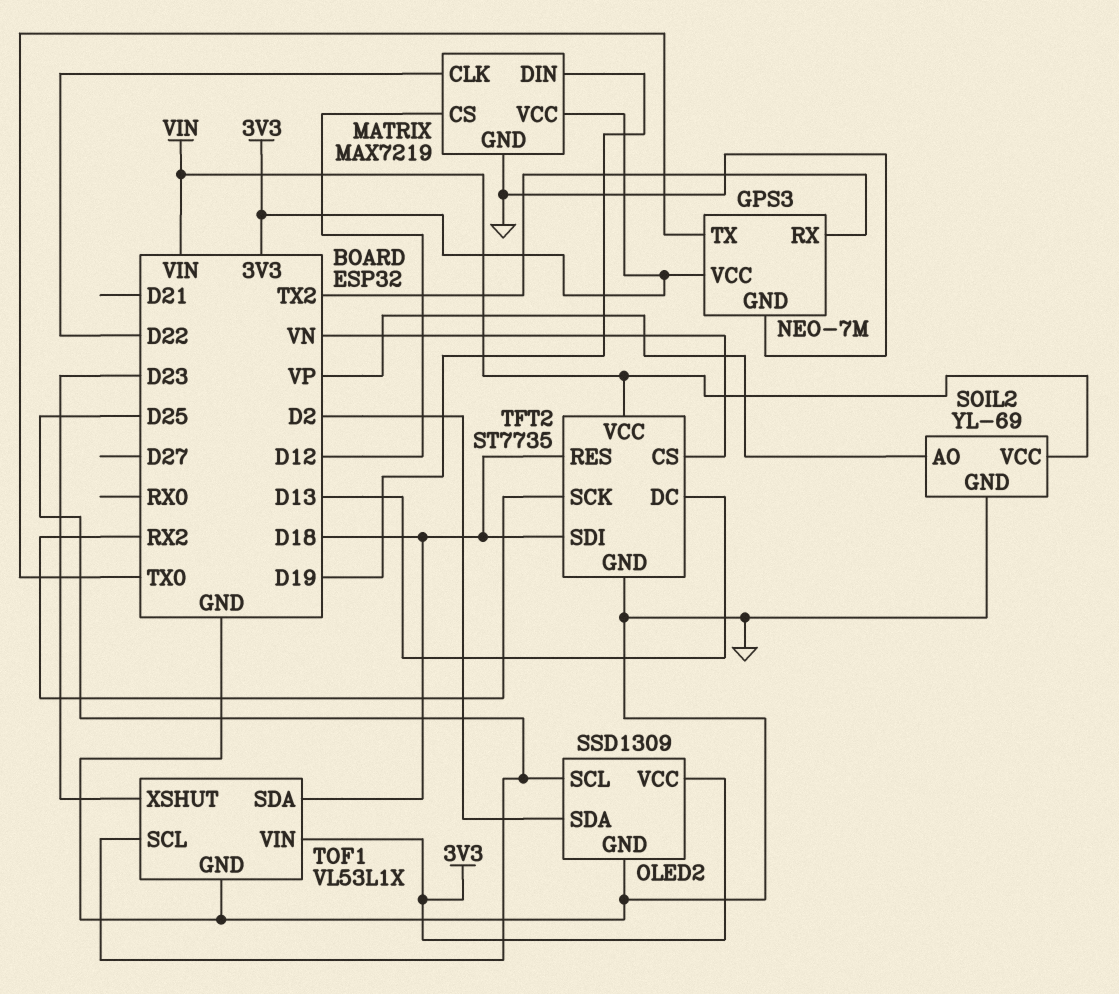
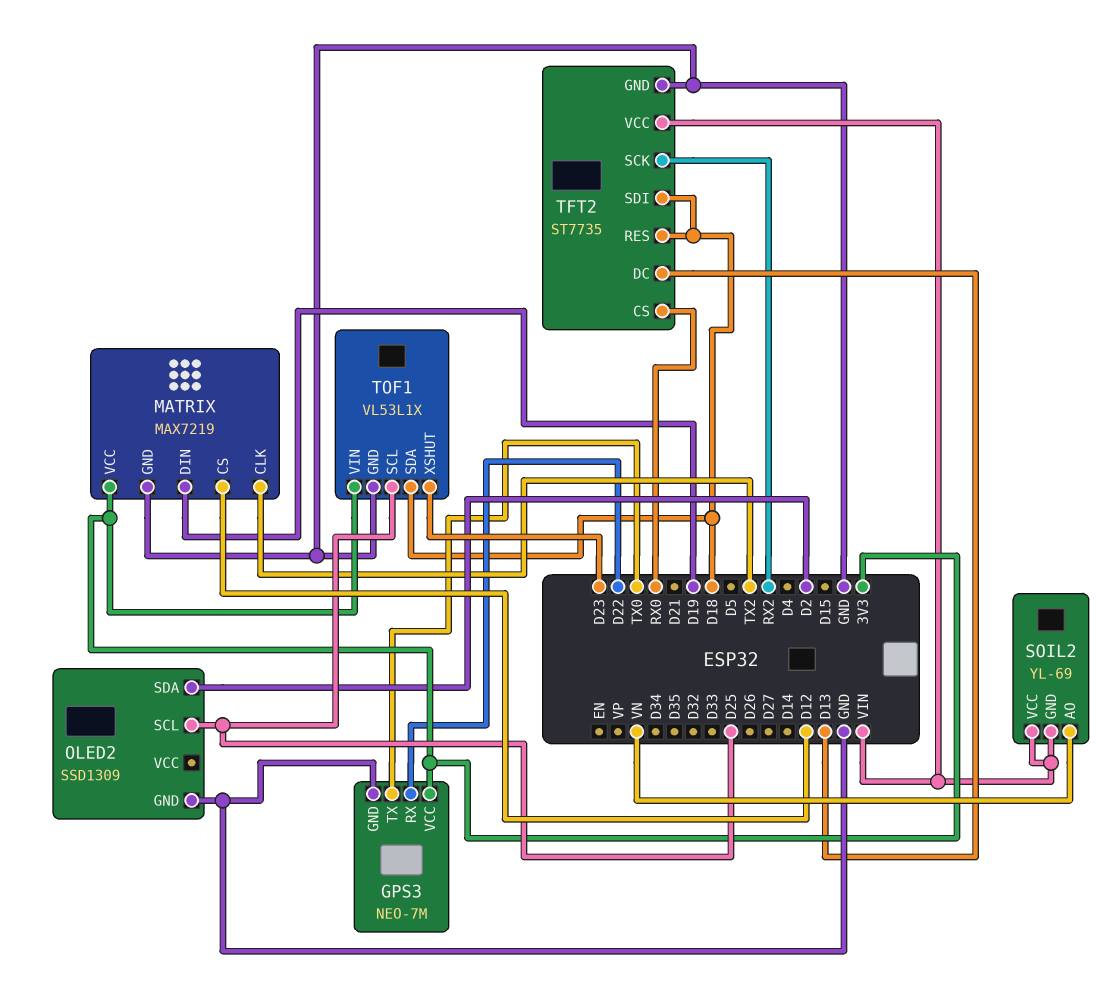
GPS3 pin RX: TX2 -> D22
MATRIX pin CLK: D22 -> TX2
OLED2 pin VCC: 3V3 -> none
SOIL2 pin AO: VP -> VN
SOIL2 pin GND: GND -> VIN
TFT2 pin CS: VN -> RX0

